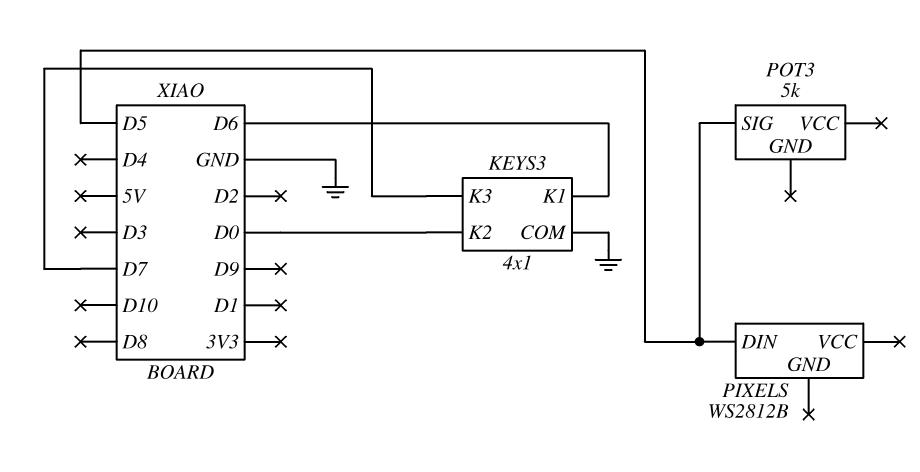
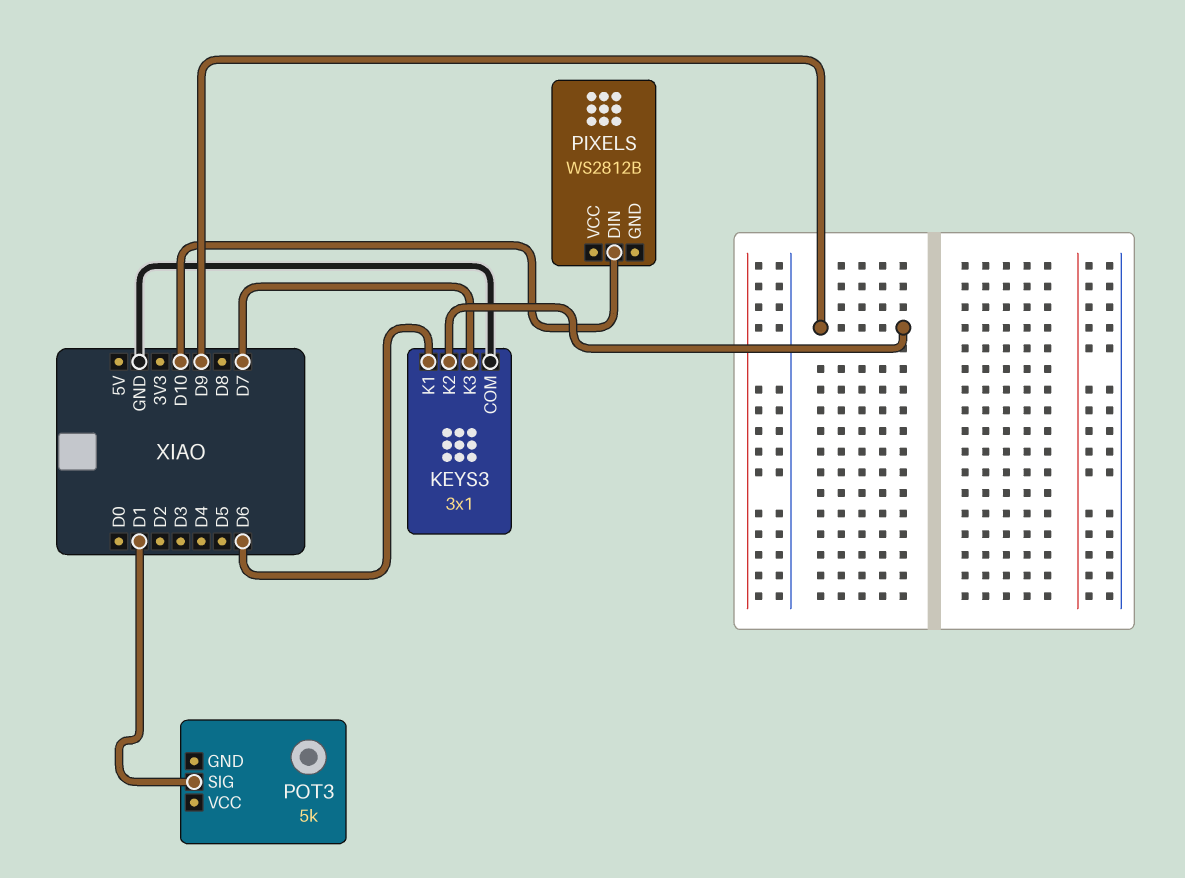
KEYS3: 4x1 -> 3x1
KEYS3 pin K2: D0 -> D9
PIXELS pin DIN: D5 -> D10
POT3 pin SIG: D5 -> D1

